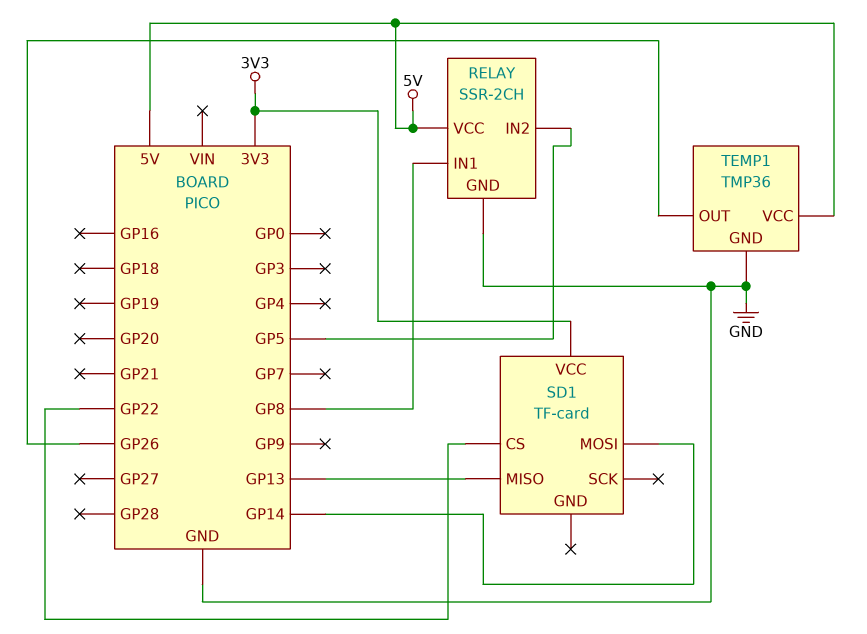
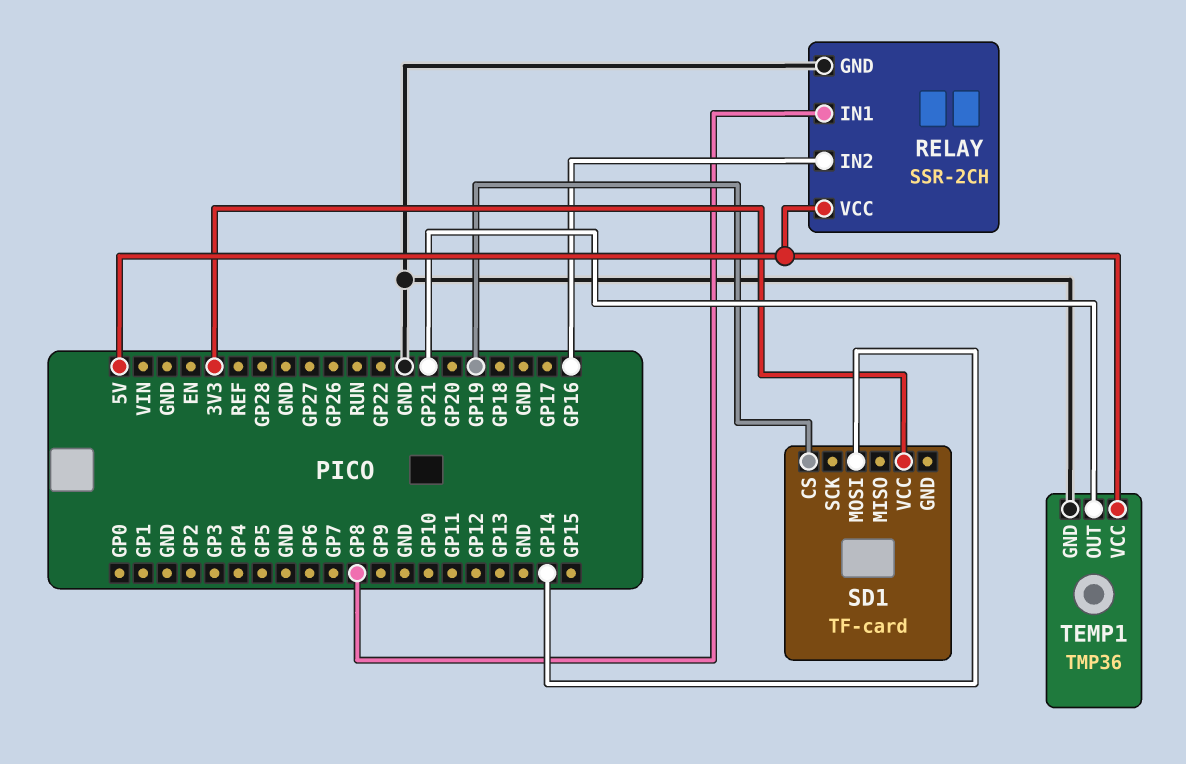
RELAY pin IN2: GP5 -> GP16
SD1 pin CS: GP22 -> GP19
SD1 pin MISO: GP13 -> none
TEMP1 pin OUT: GP26 -> GP21

